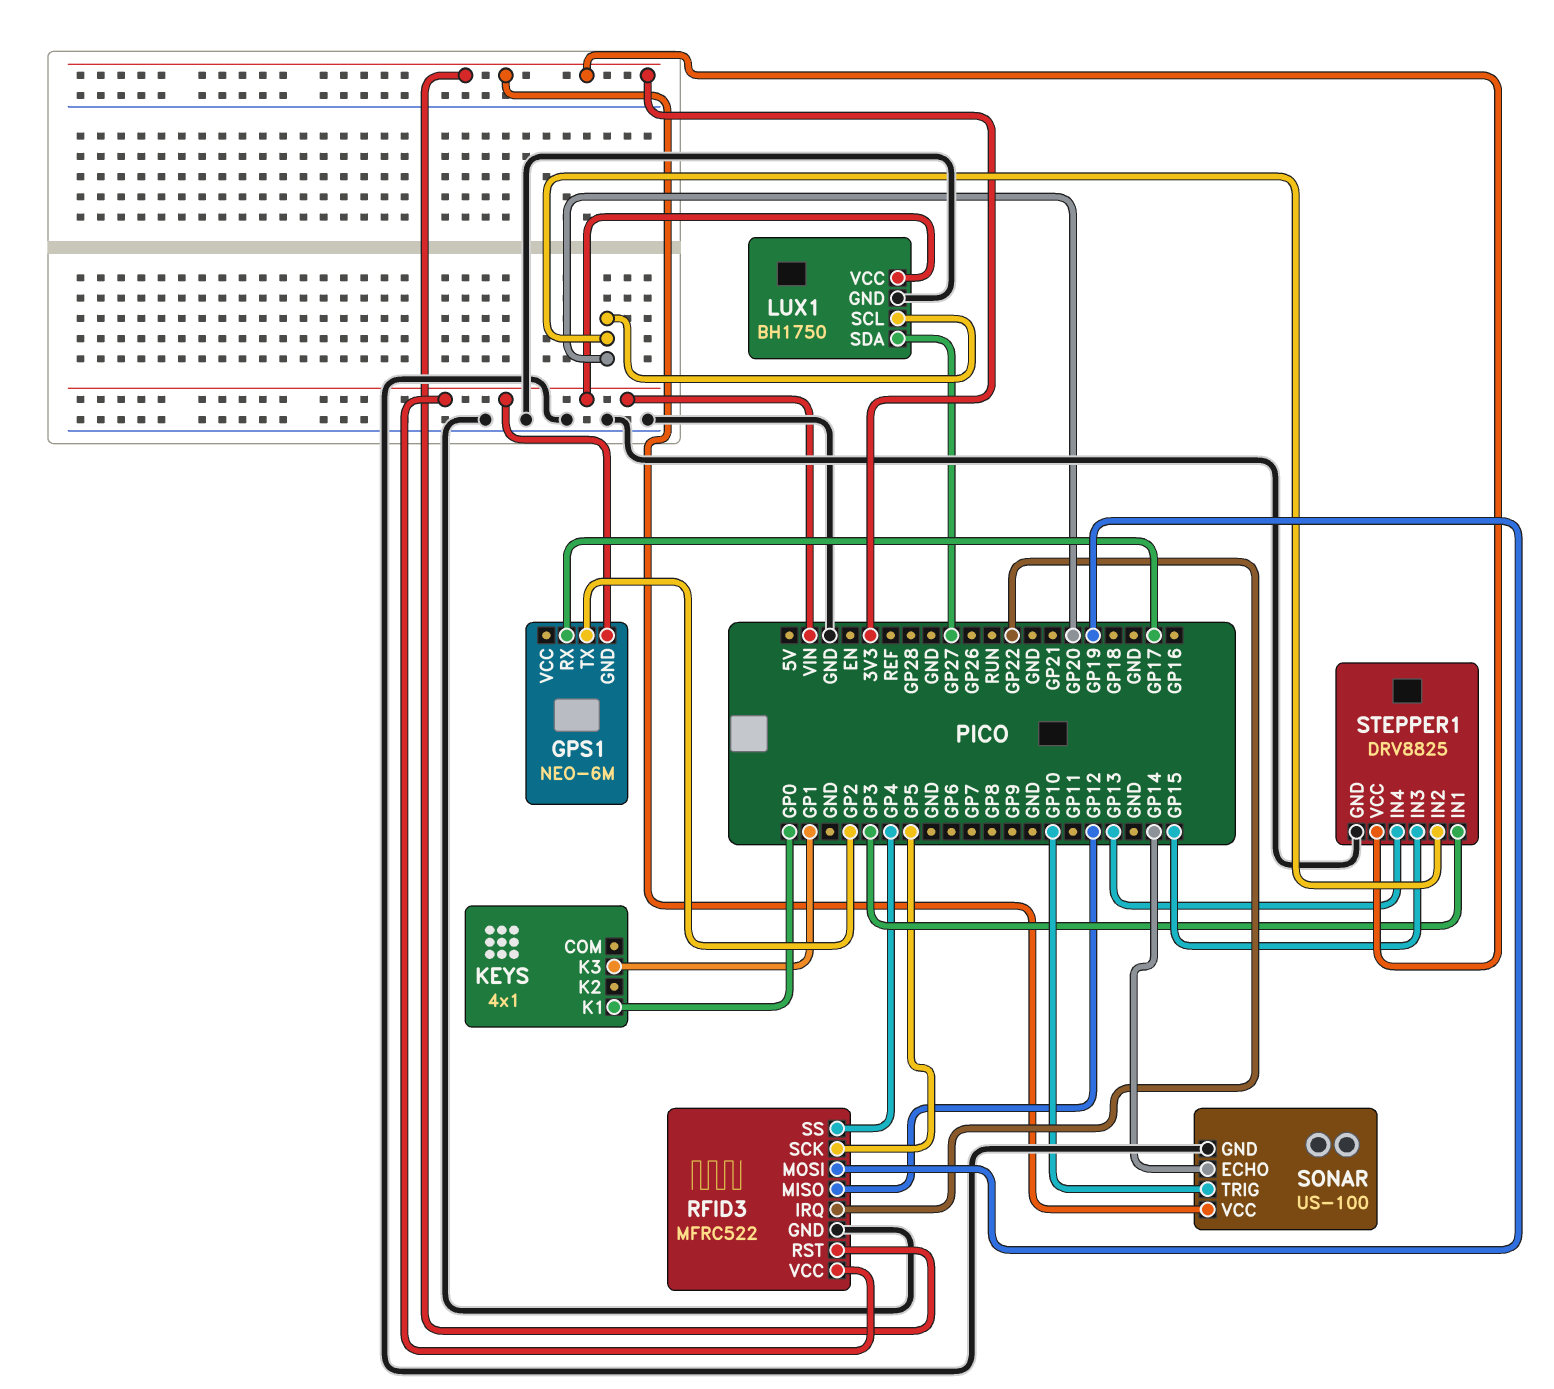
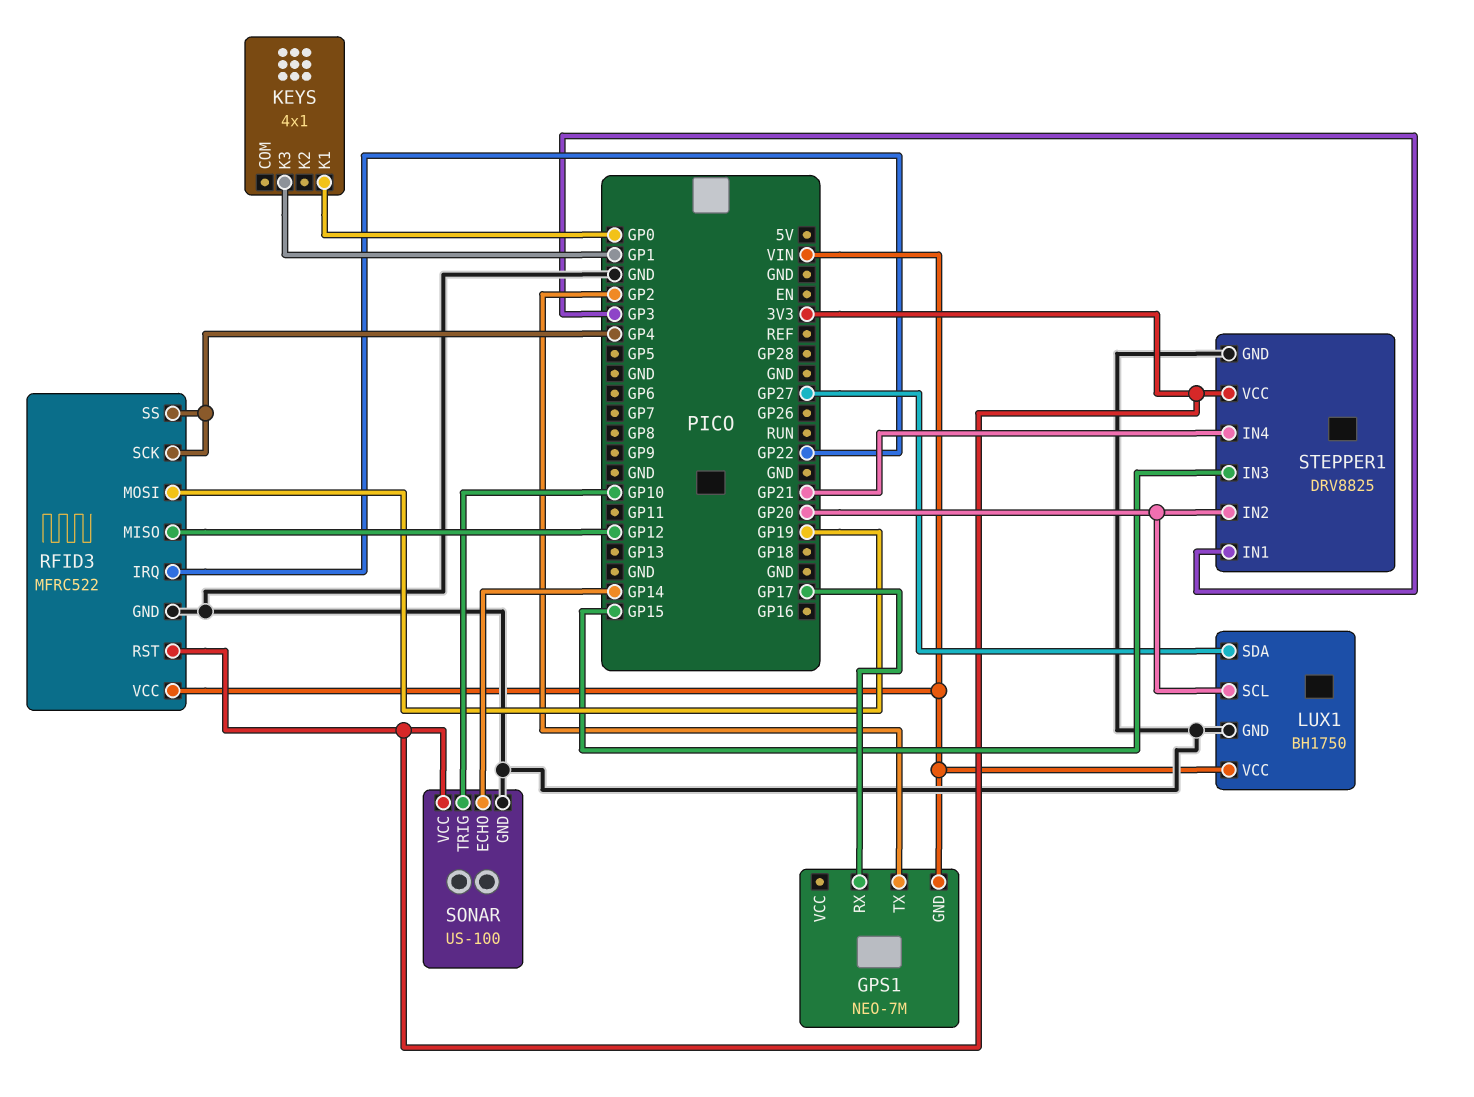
GPS1: NEO-6M -> NEO-7M
RFID3 pin SCK: GP5 -> GP4
STEPPER1 pin IN4: GP13 -> GP21

